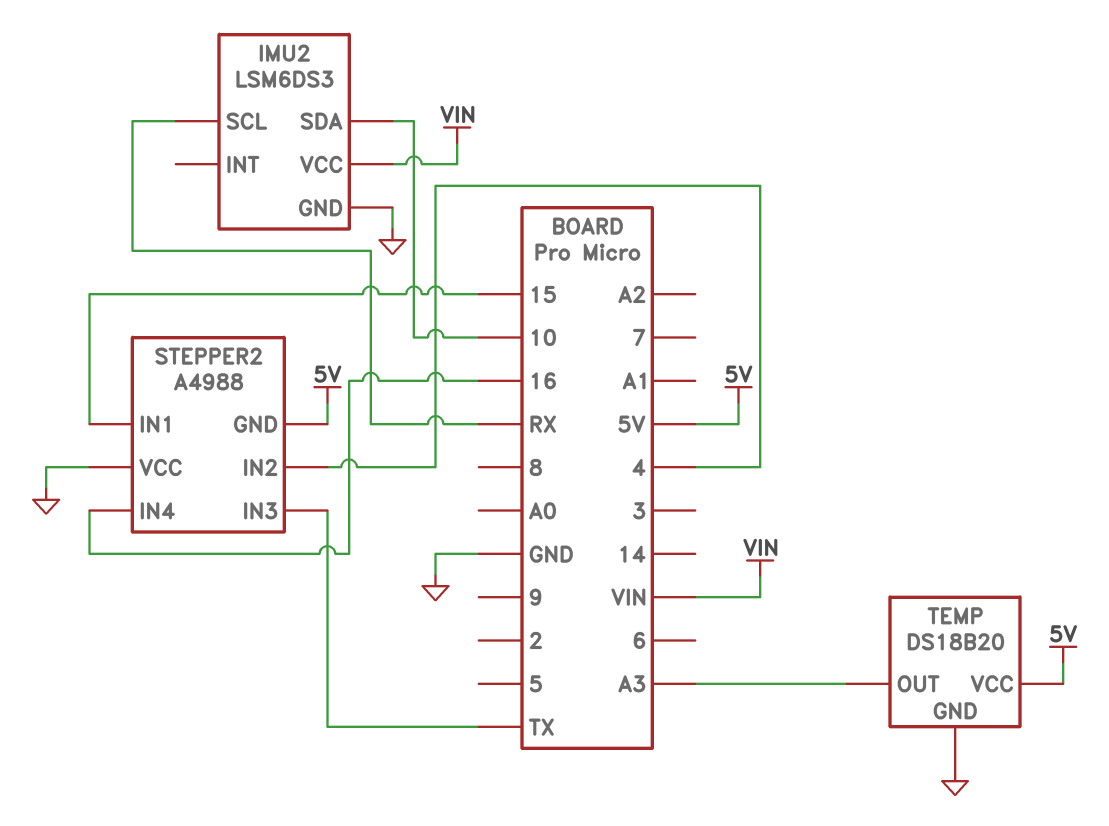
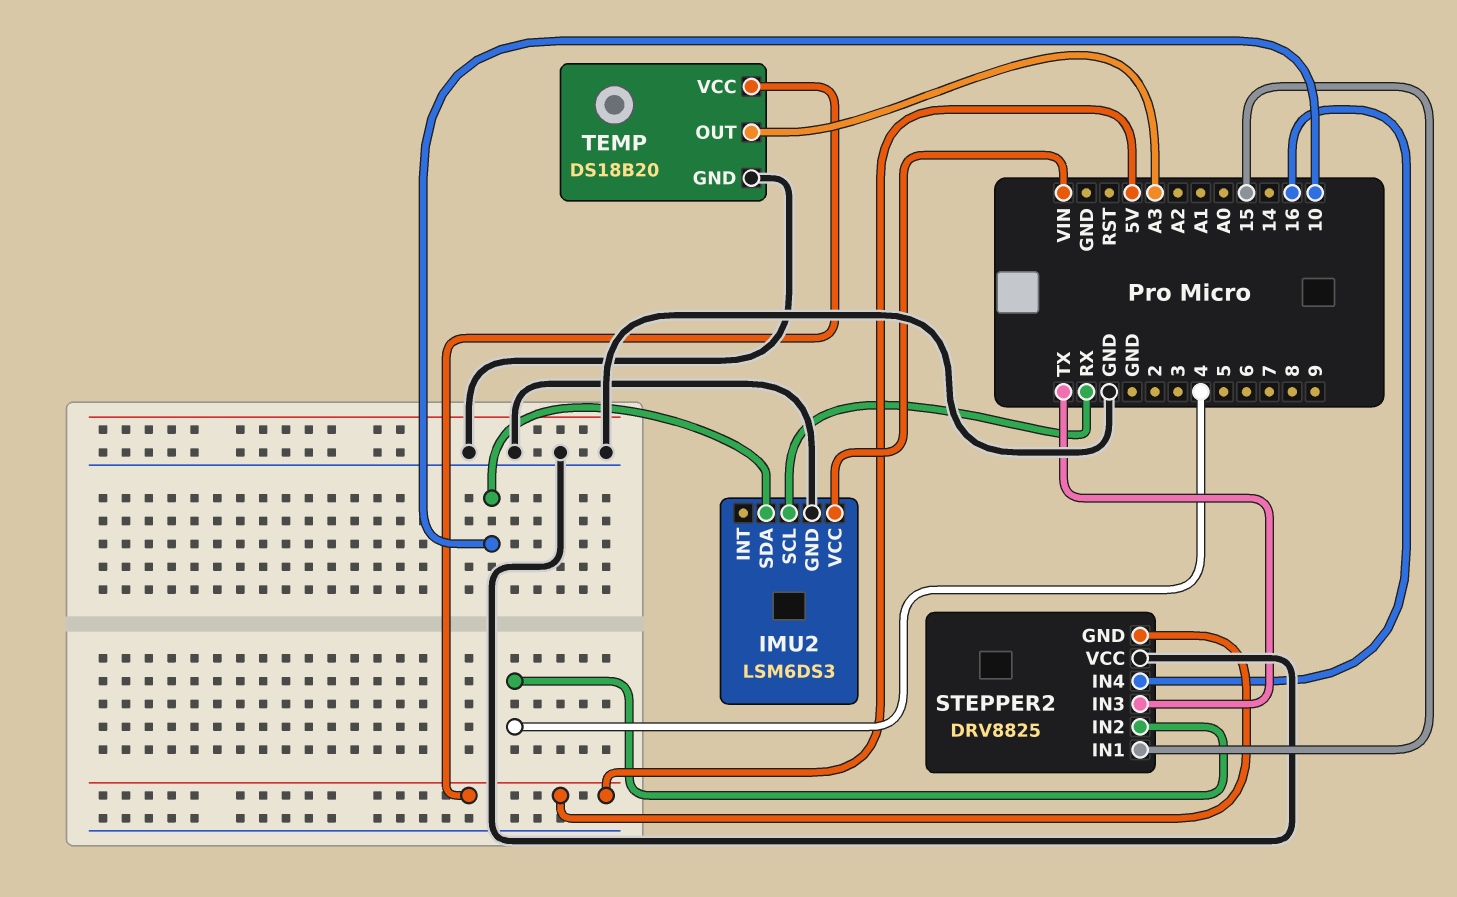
STEPPER2: A4988 -> DRV8825

